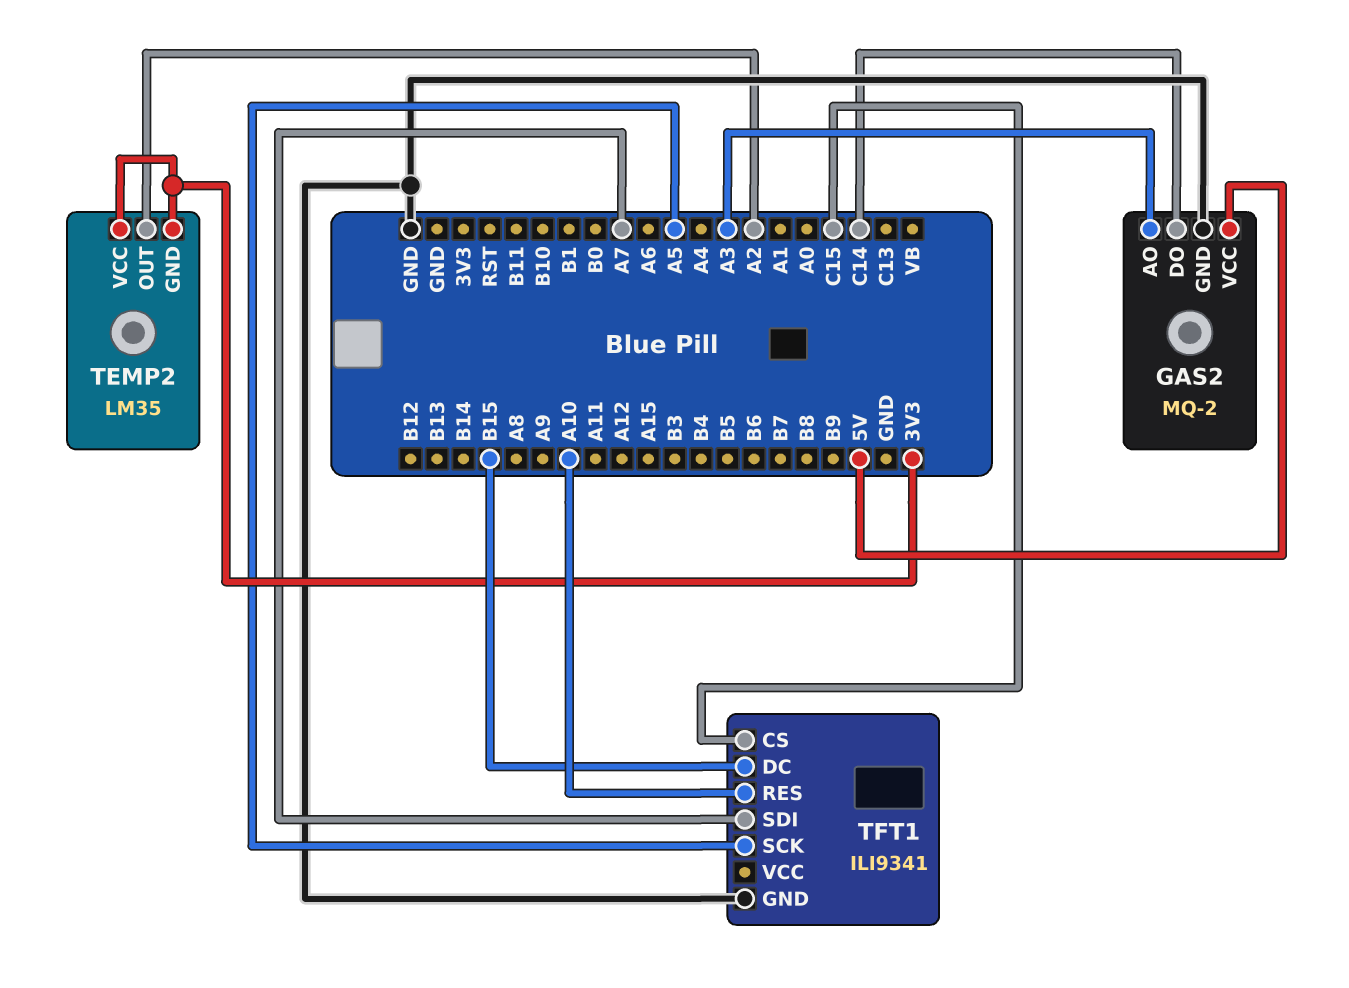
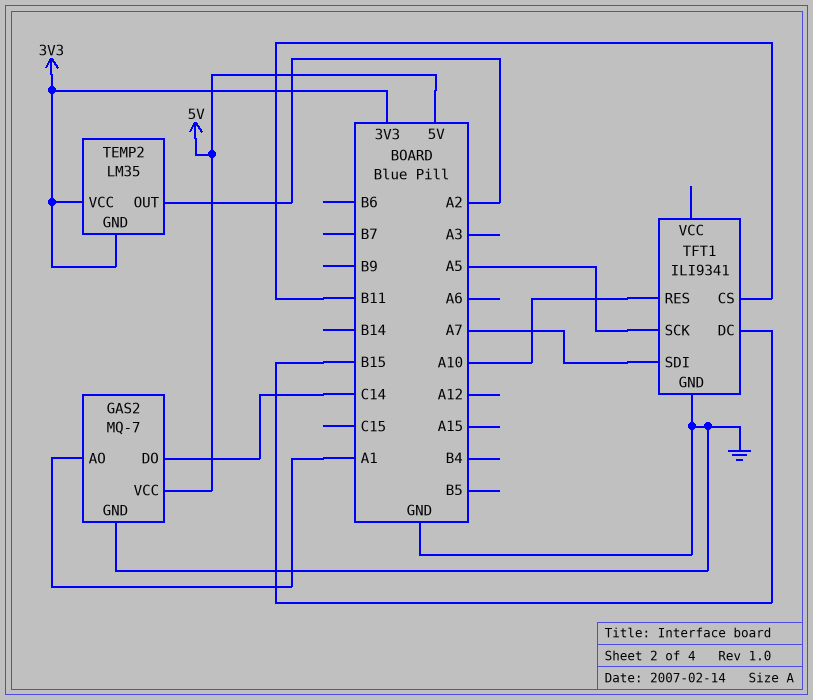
GAS2: MQ-2 -> MQ-7
GAS2 pin AO: A3 -> A1
TFT1 pin CS: C15 -> B11

